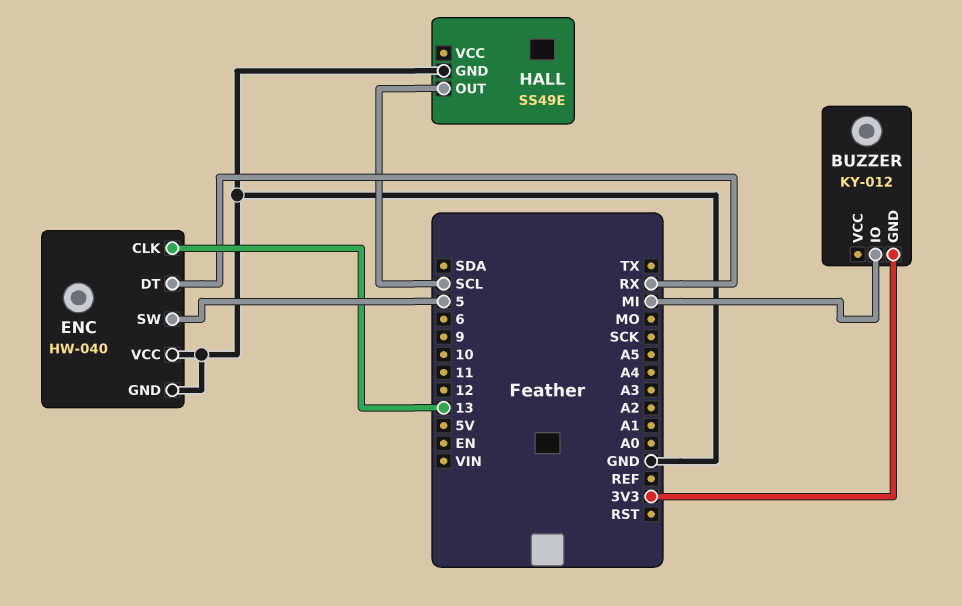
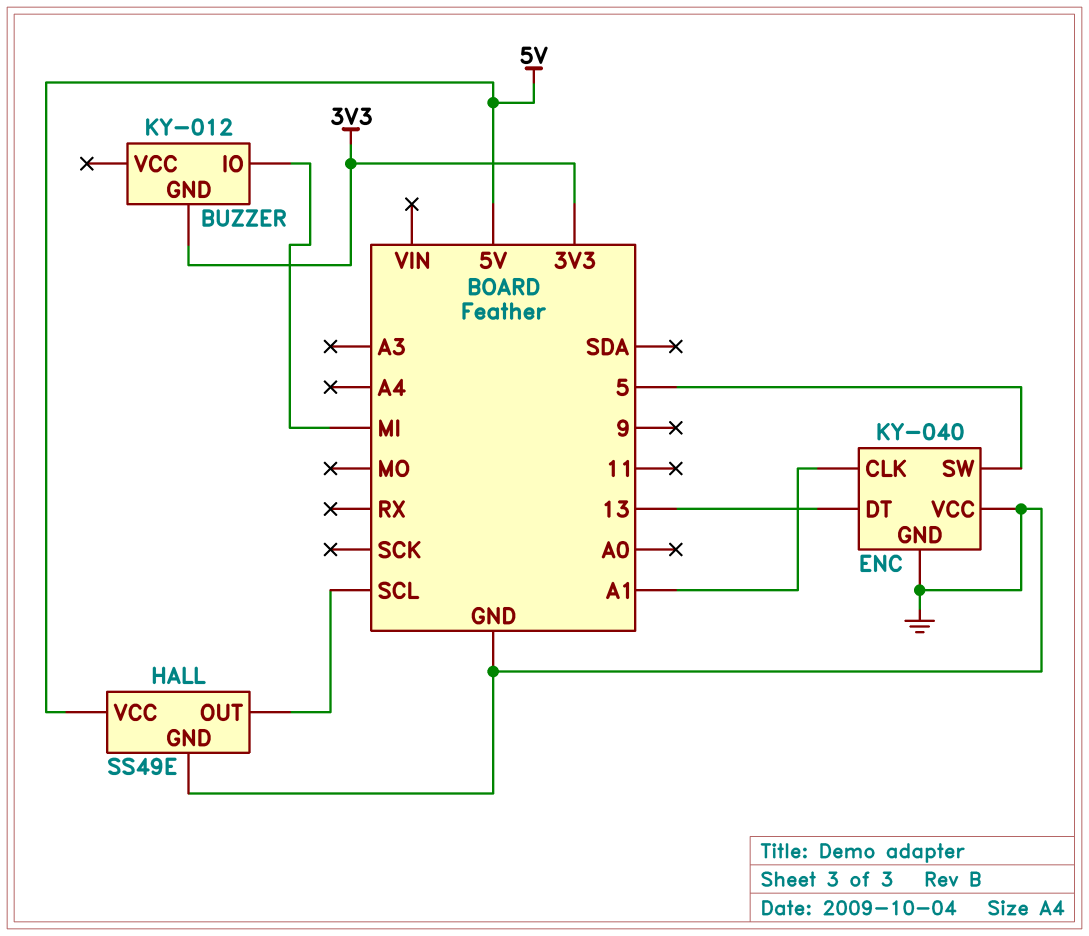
ENC: HW-040 -> KY-040
ENC pin CLK: 13 -> A1
ENC pin DT: RX -> 13
HALL pin VCC: none -> 5V

